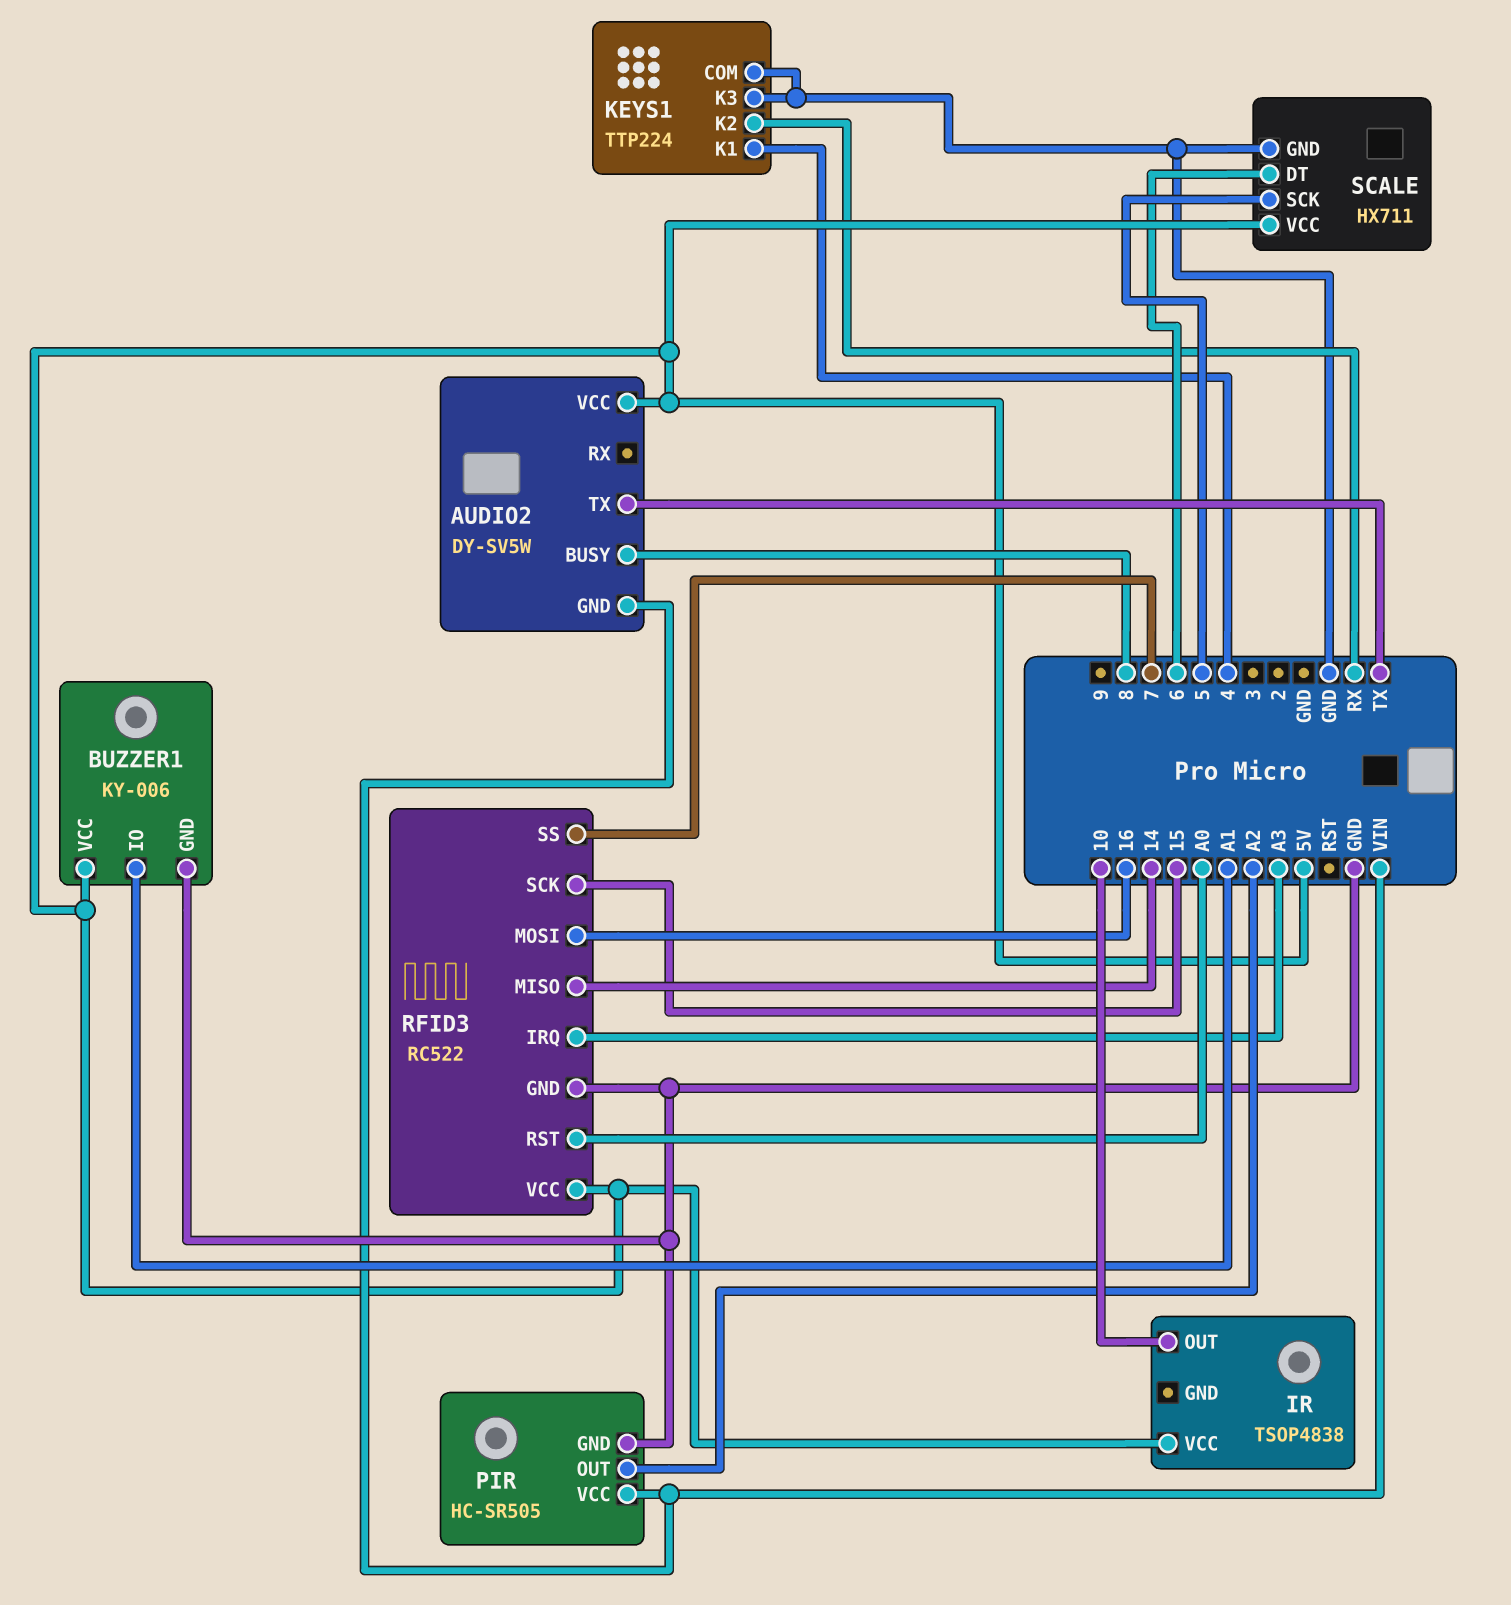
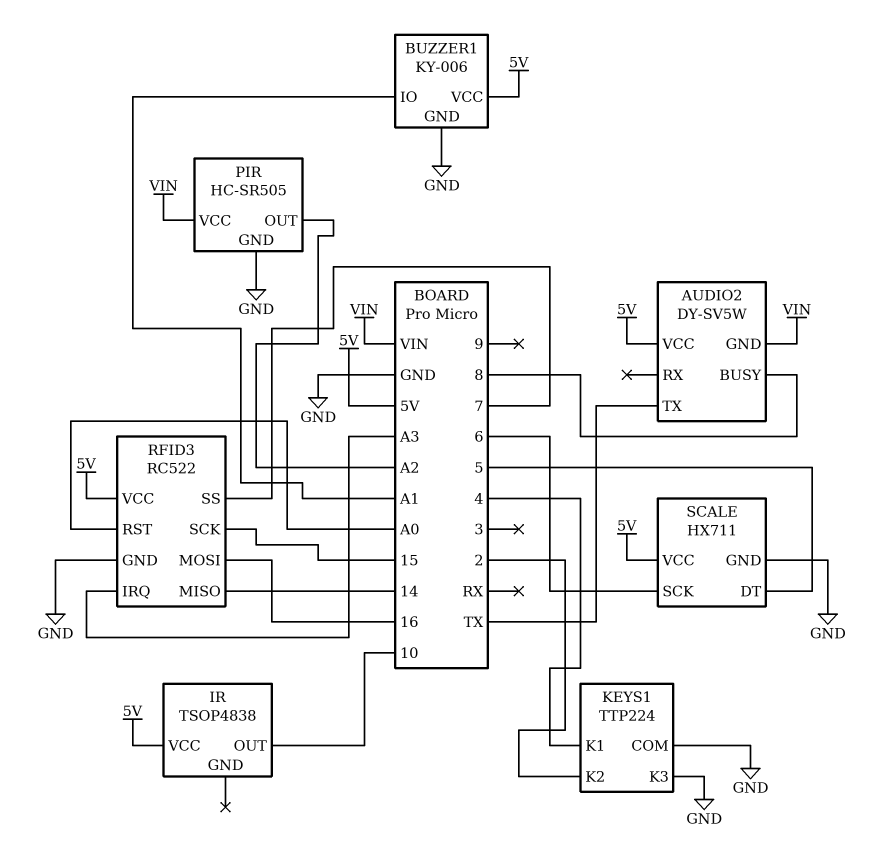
KEYS1 pin K2: RX -> 2
SCALE pin DT: 6 -> 5
SCALE pin SCK: 5 -> 6

